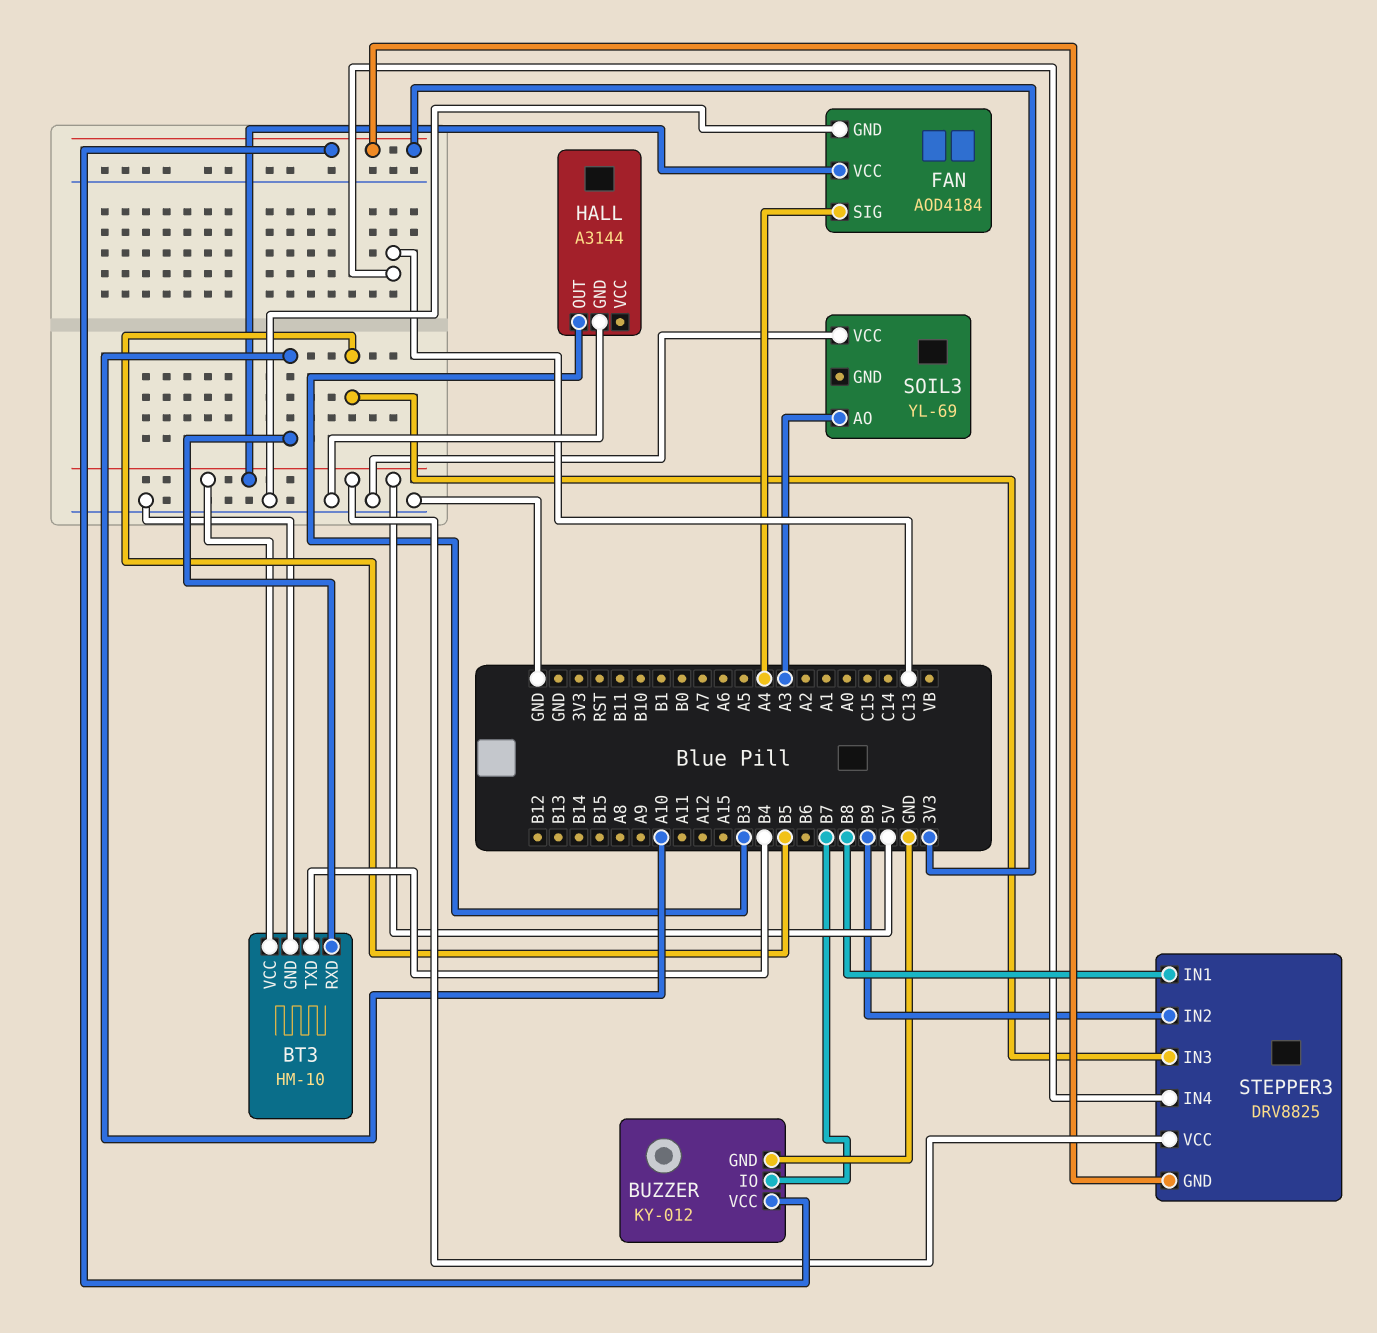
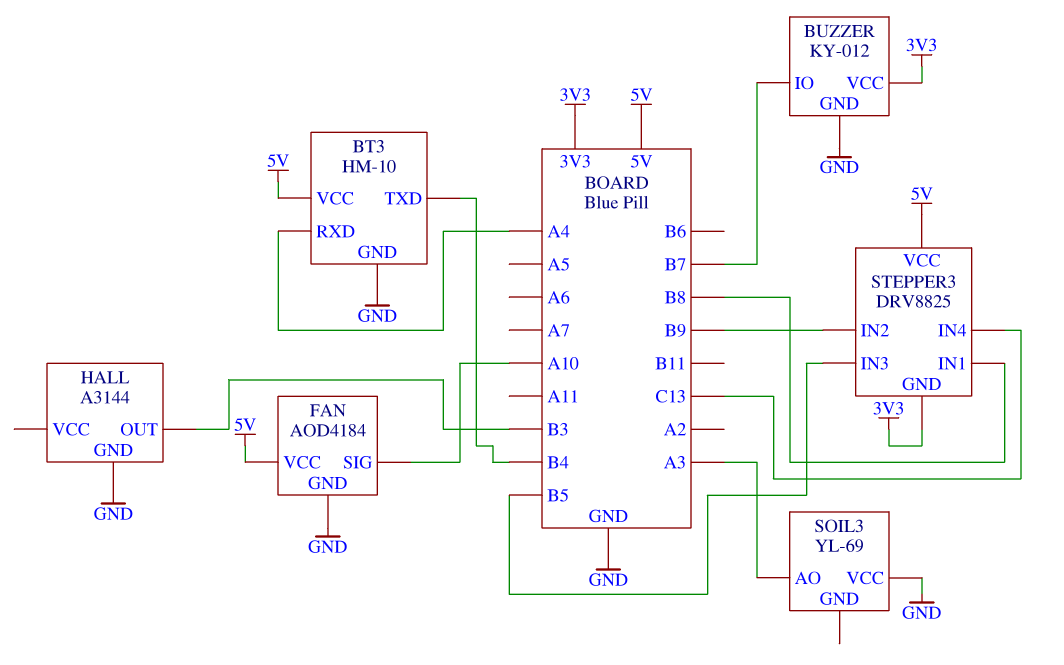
BT3 pin RXD: A10 -> A4
FAN pin SIG: A4 -> A10

